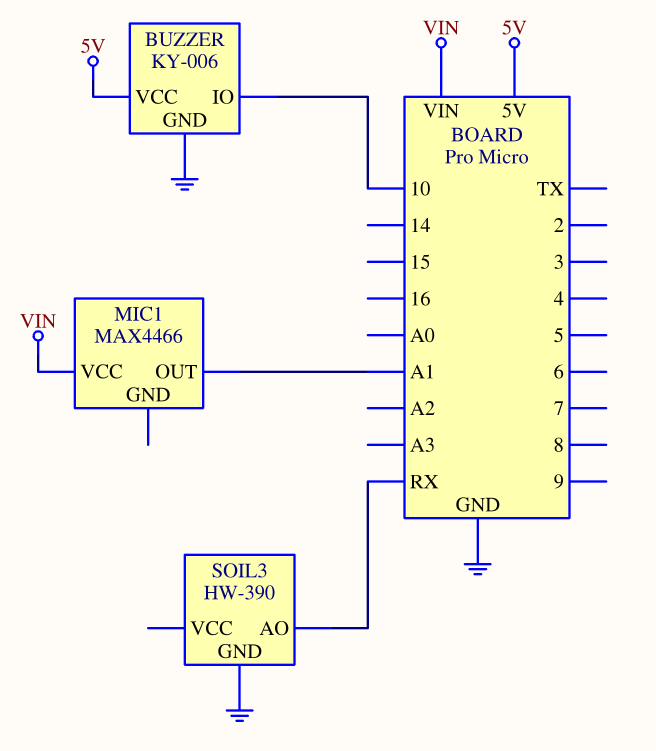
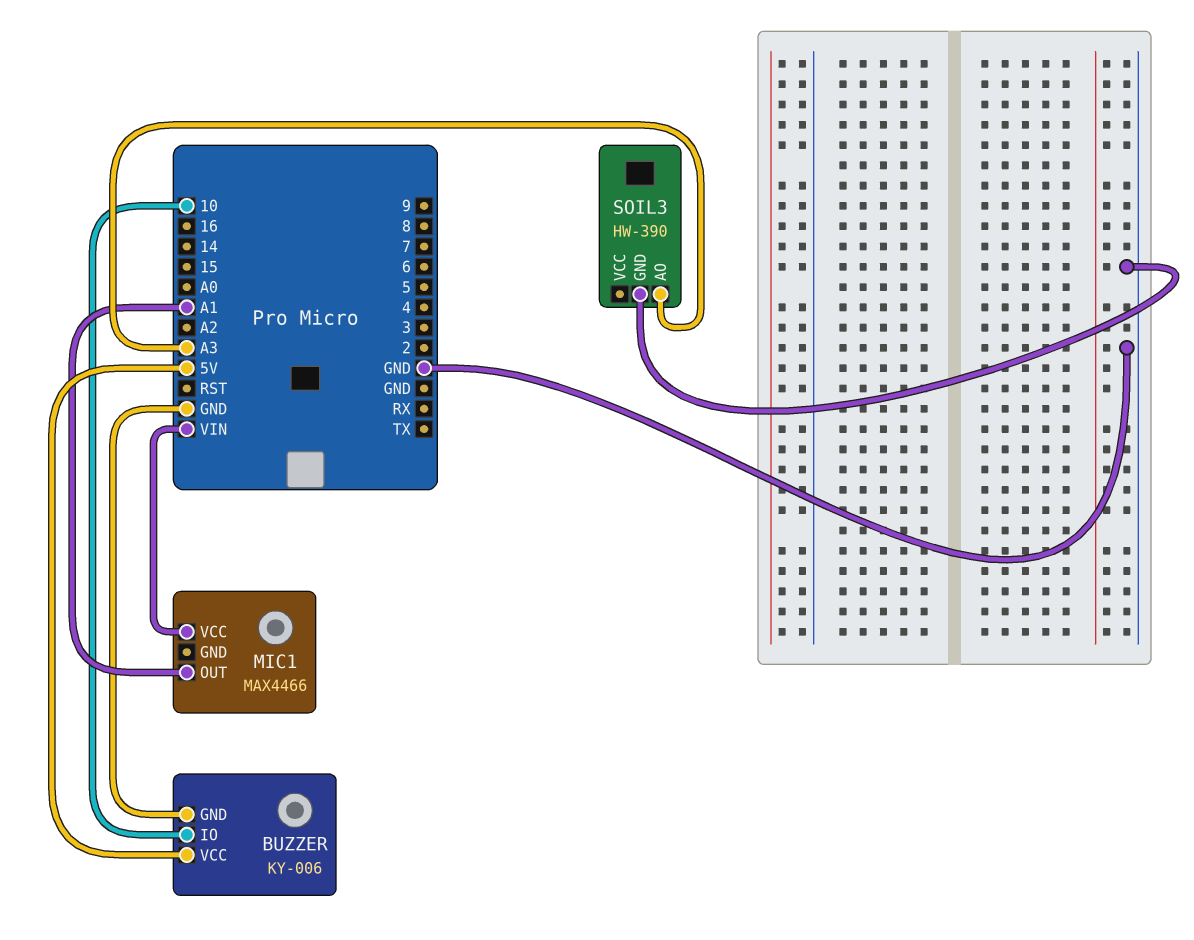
SOIL3 pin AO: RX -> A3

